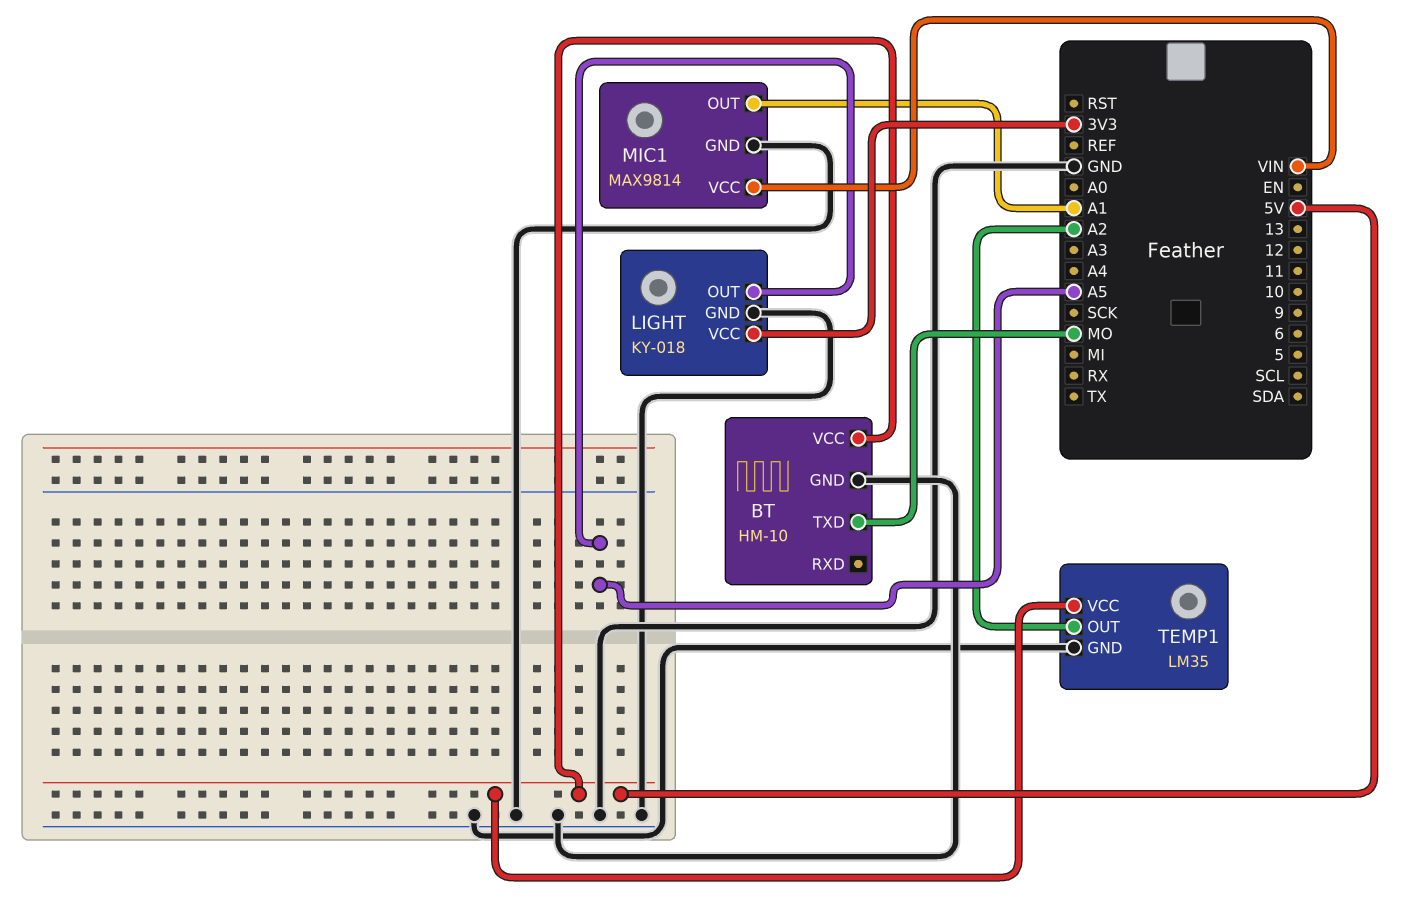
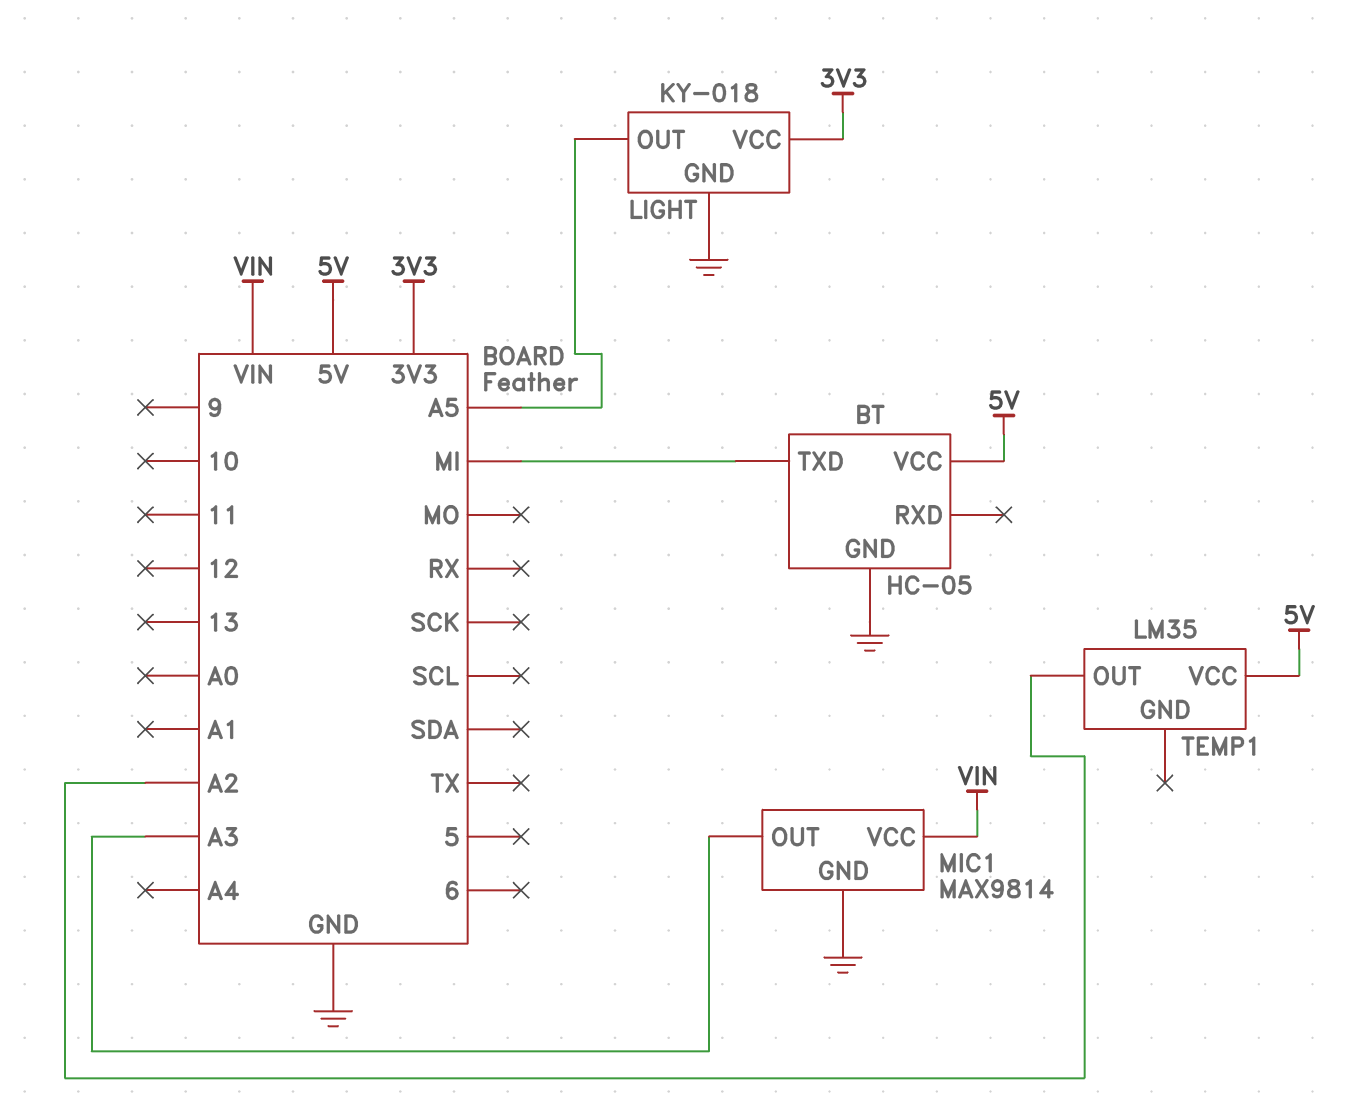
BT: HM-10 -> HC-05
BT pin TXD: MO -> MI
MIC1 pin OUT: A1 -> A3
TEMP1 pin GND: GND -> none

